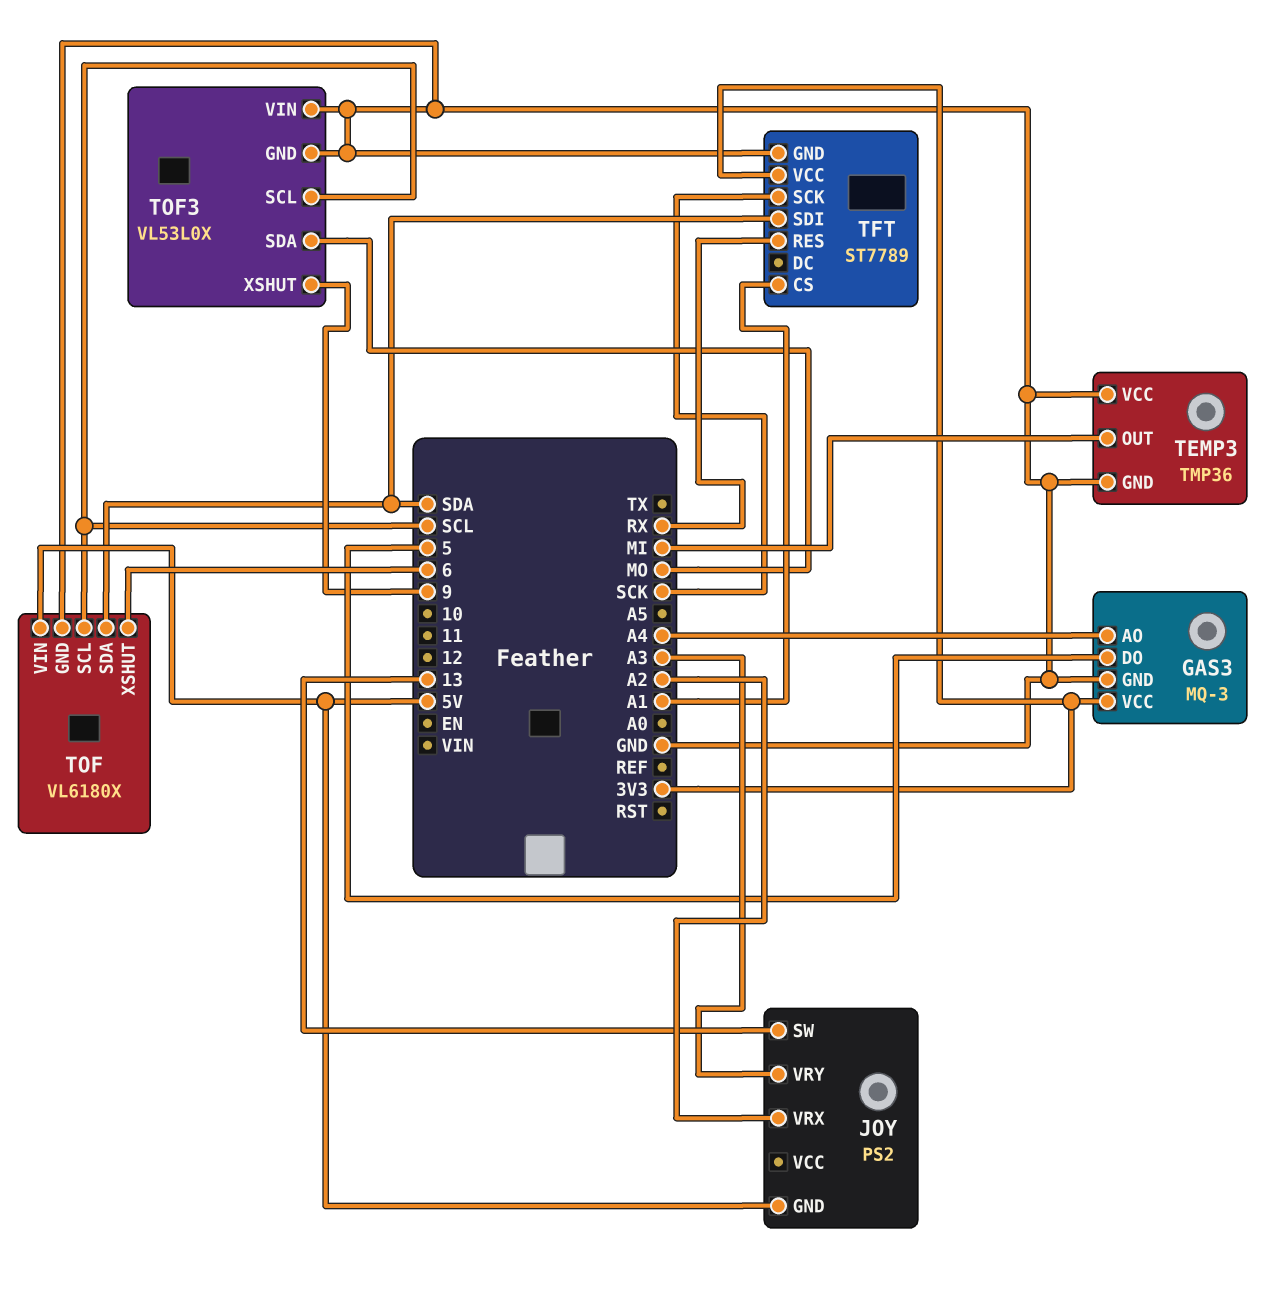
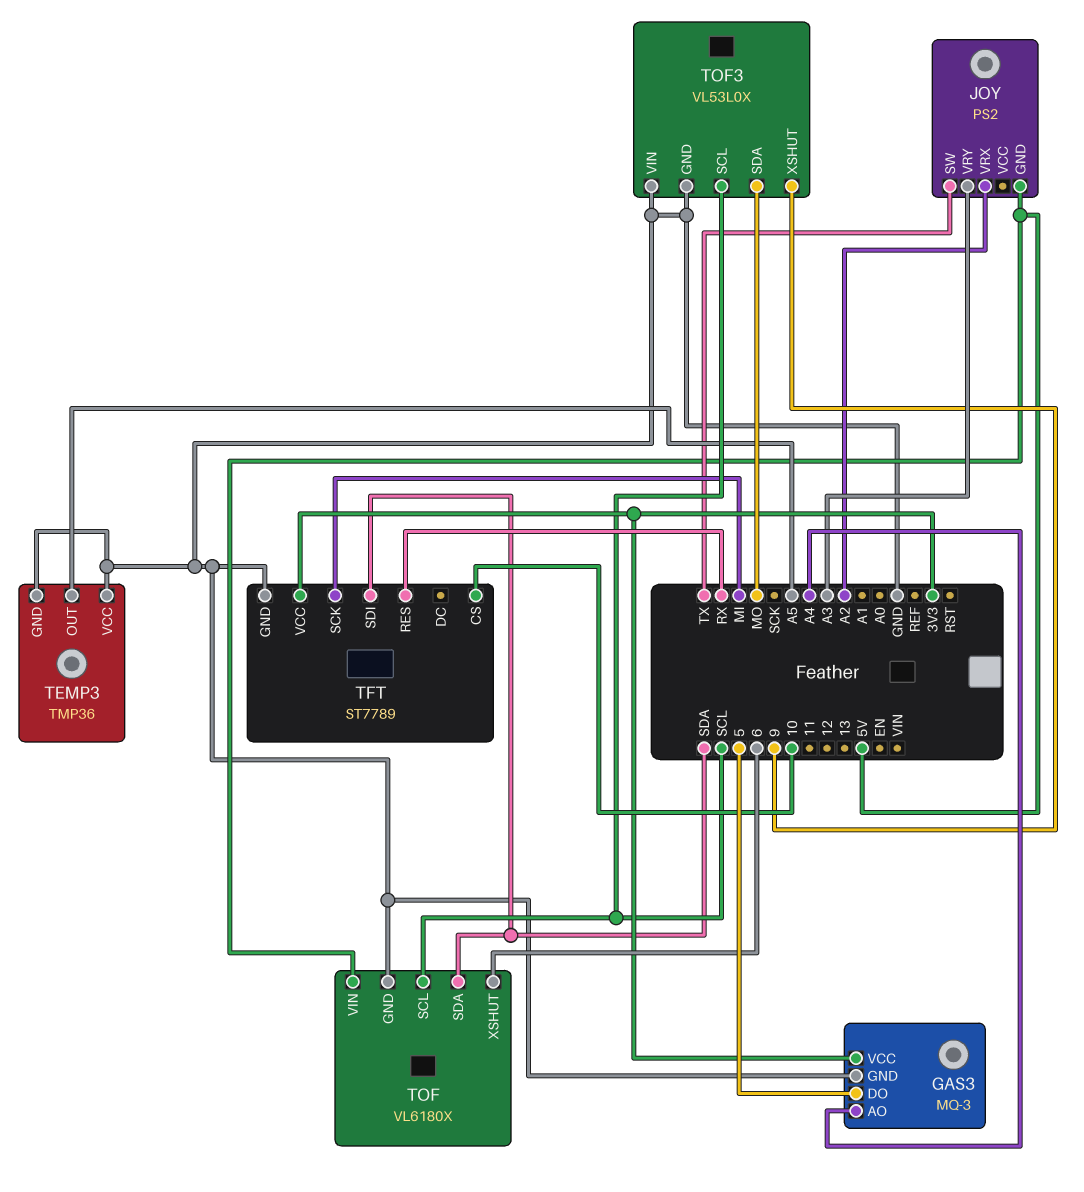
JOY pin SW: 13 -> TX
TEMP3 pin OUT: MI -> A5
TFT pin CS: A1 -> 10
TFT pin SCK: SCK -> MI

